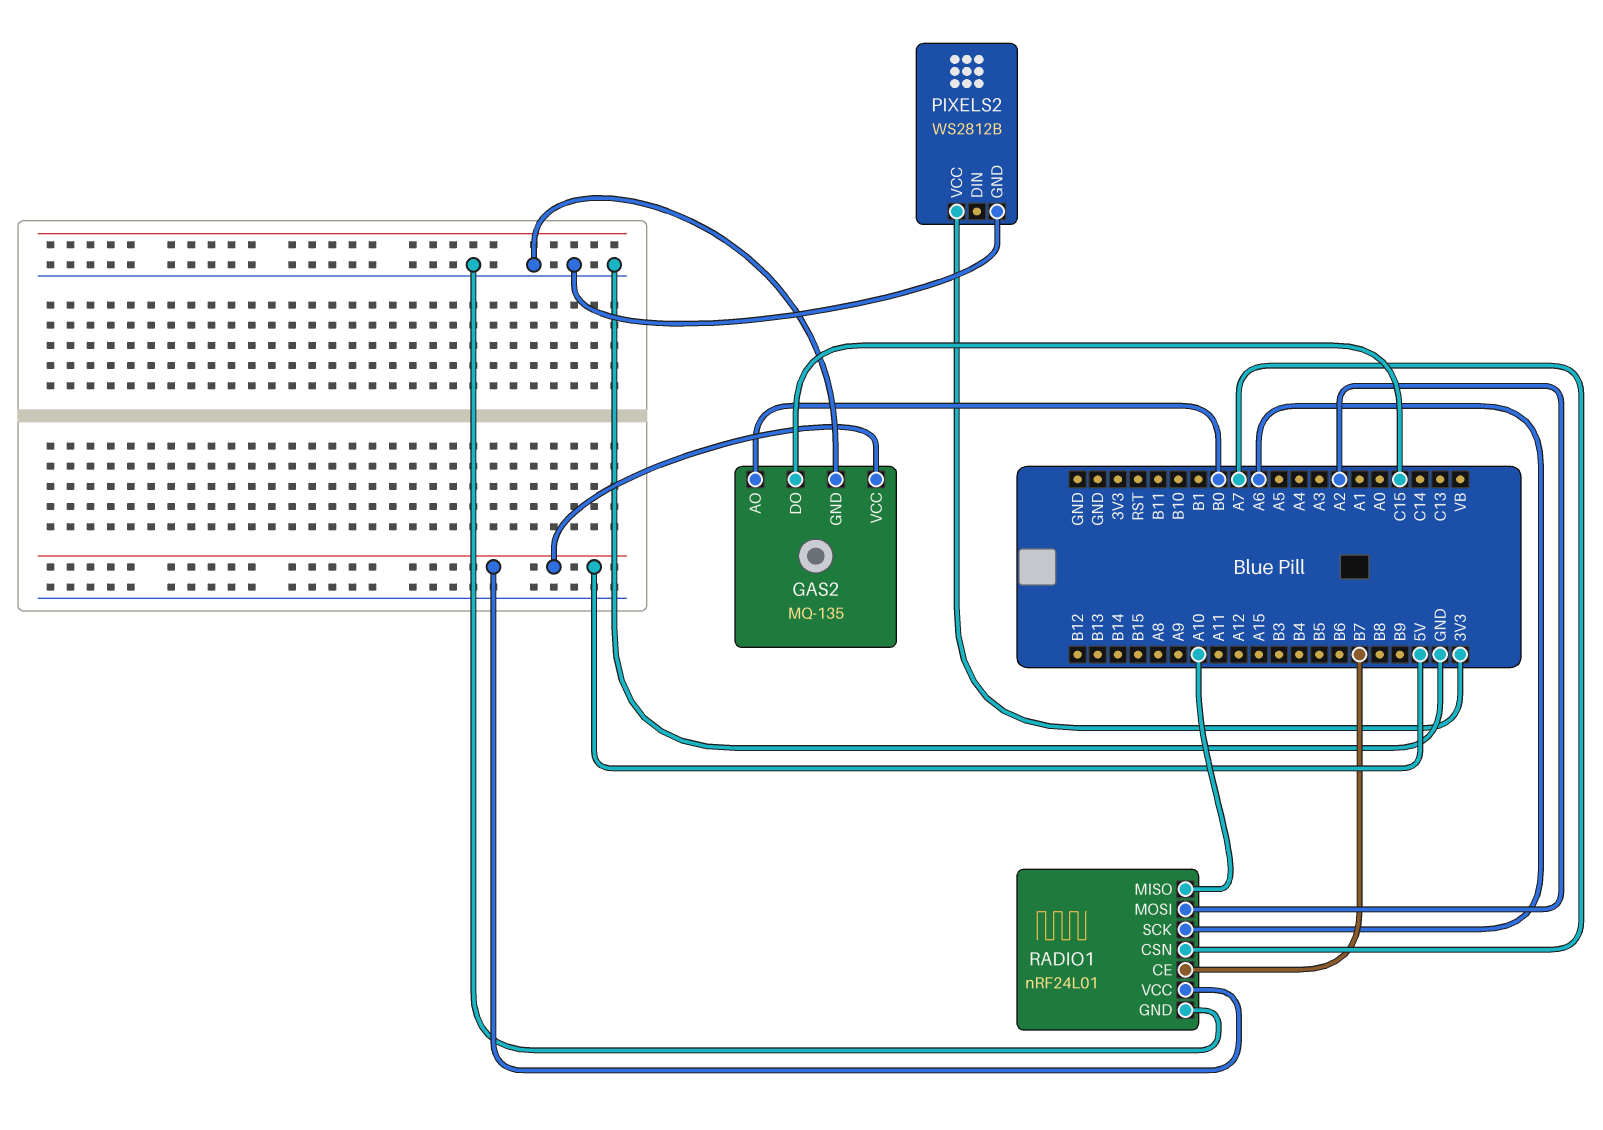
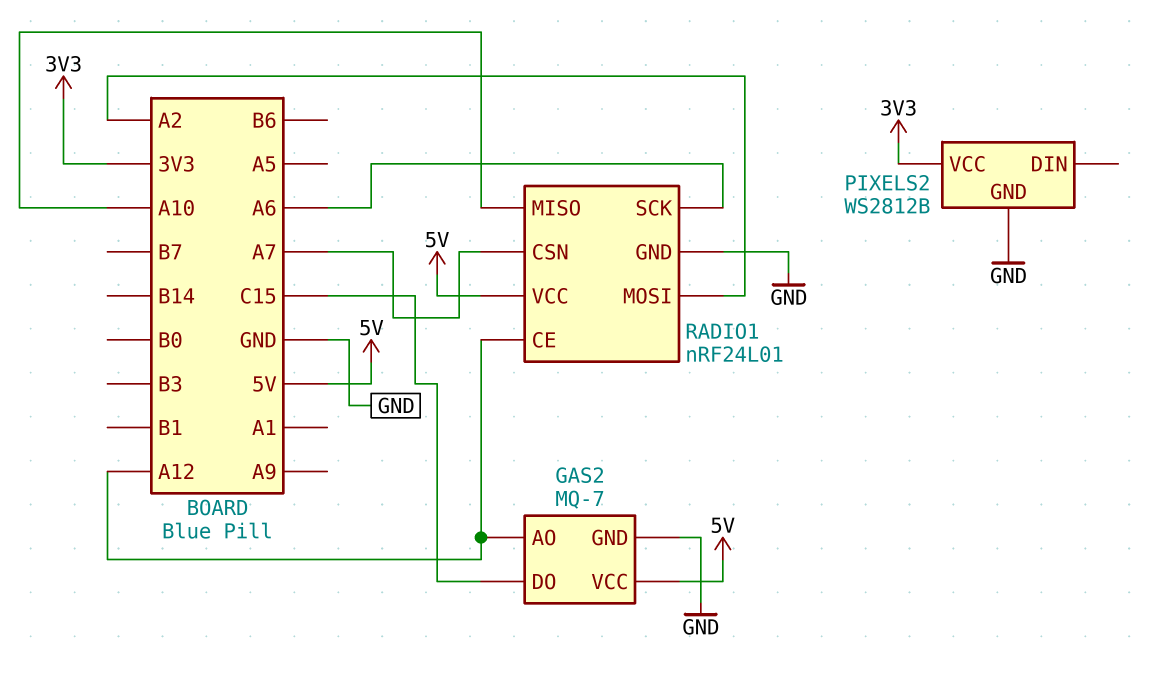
GAS2: MQ-135 -> MQ-7
GAS2 pin AO: B0 -> A12
RADIO1 pin CE: B7 -> A12

